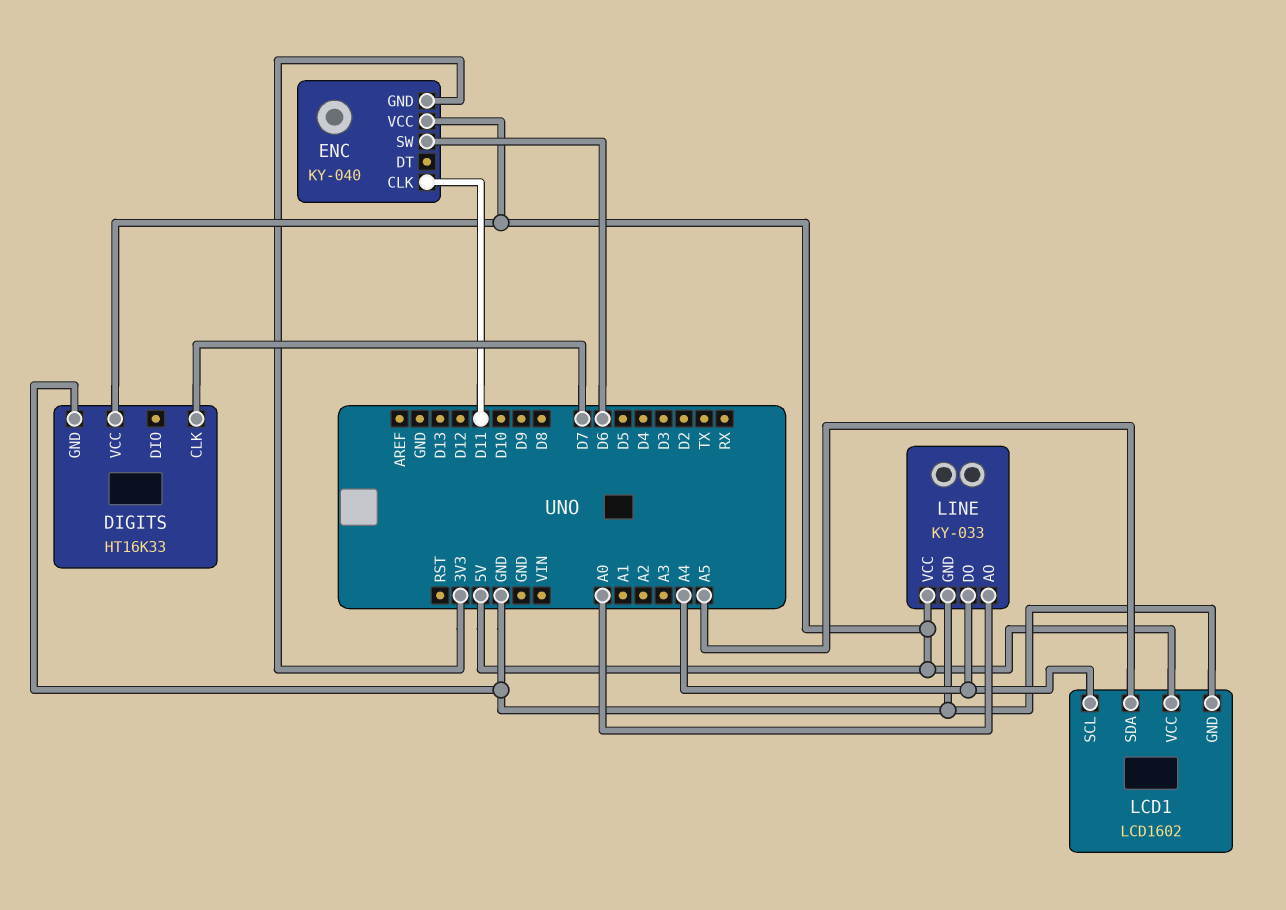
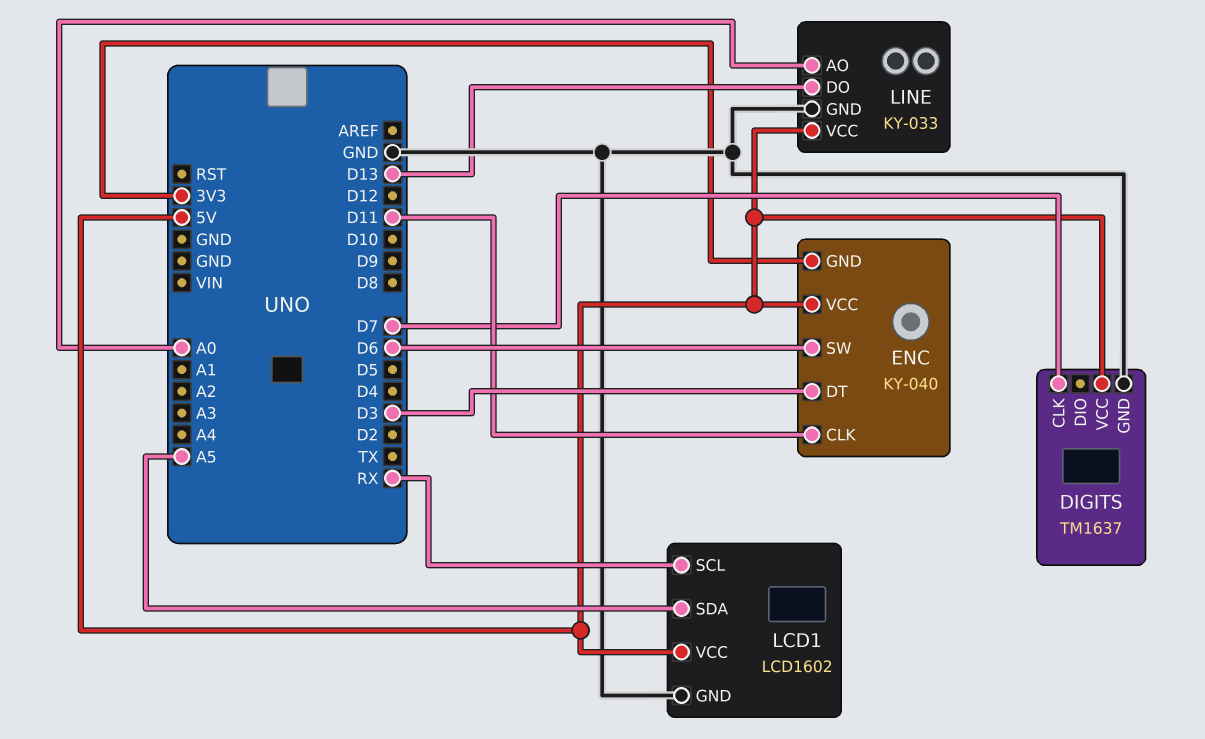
DIGITS: HT16K33 -> TM1637
ENC pin DT: none -> D3
LCD1 pin SCL: A4 -> RX
LINE pin DO: A4 -> D13

